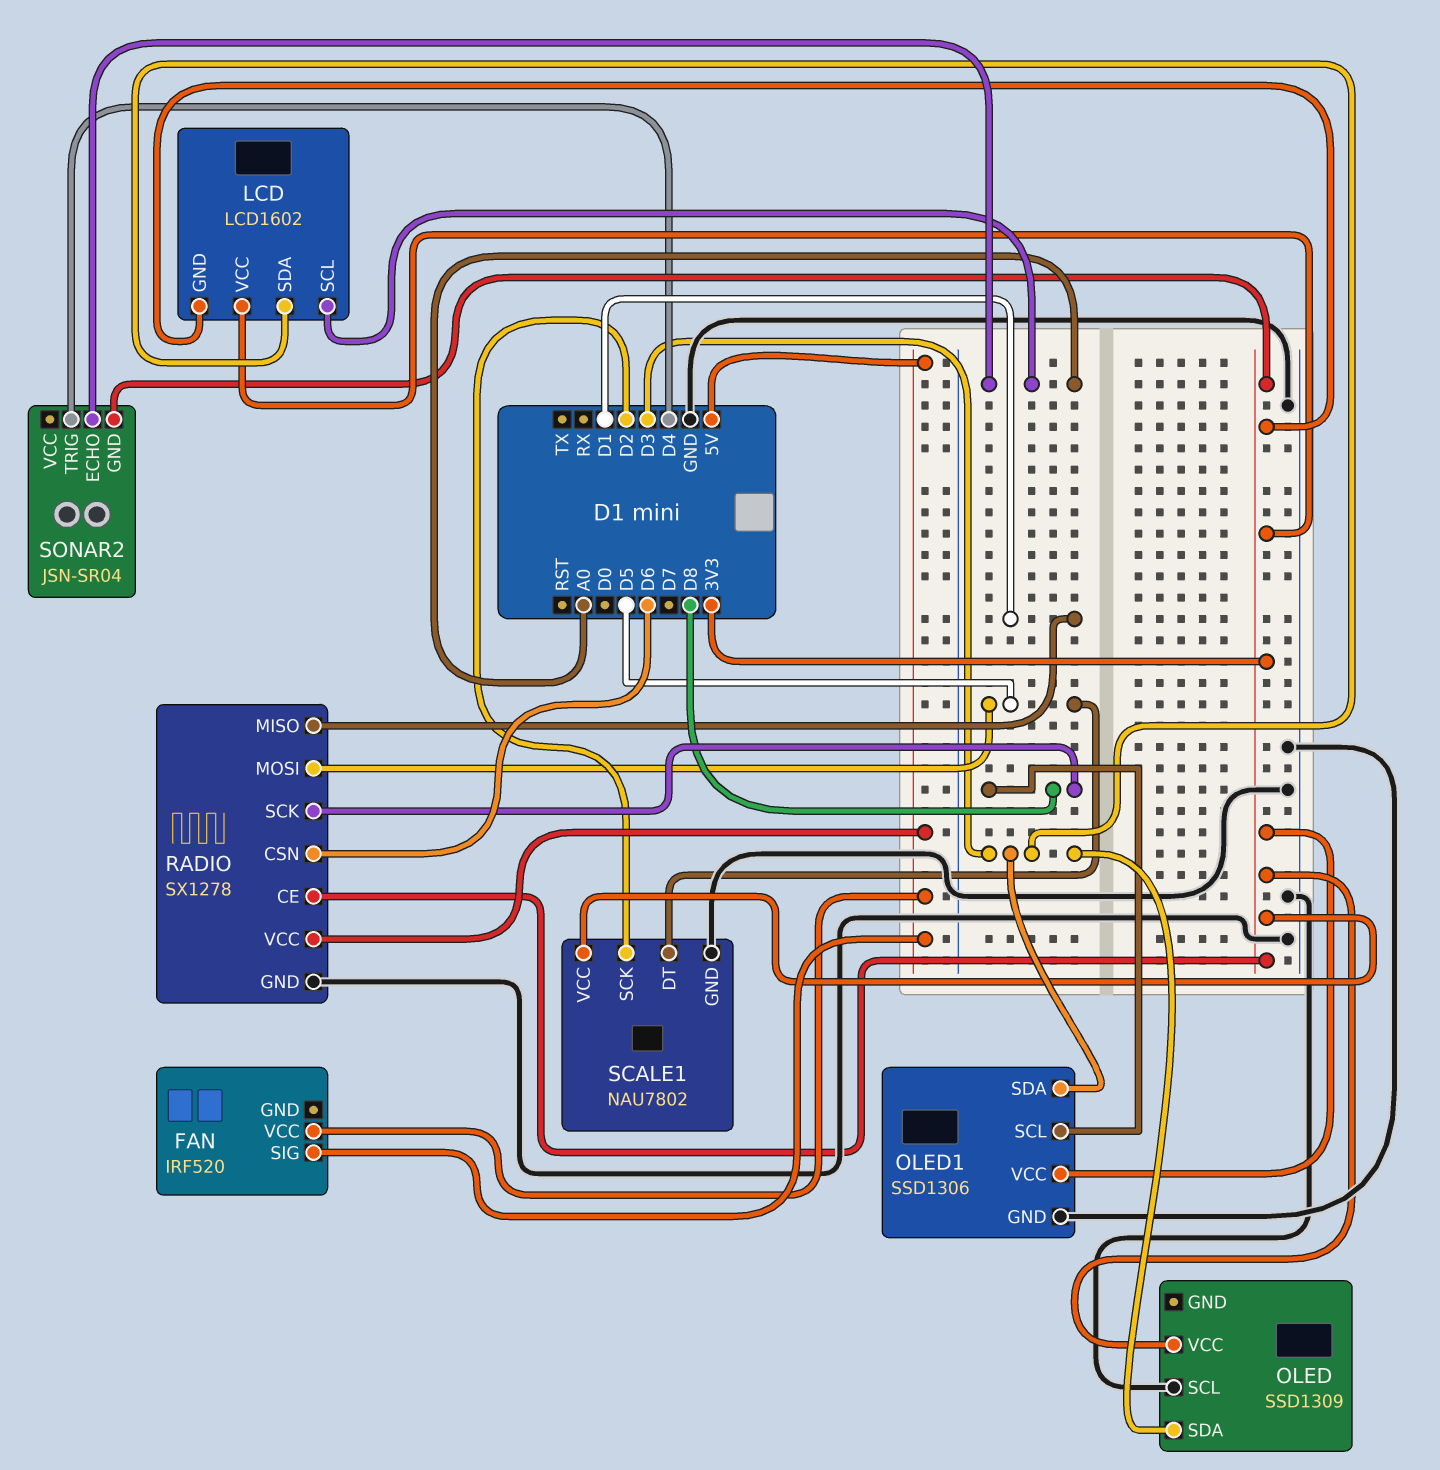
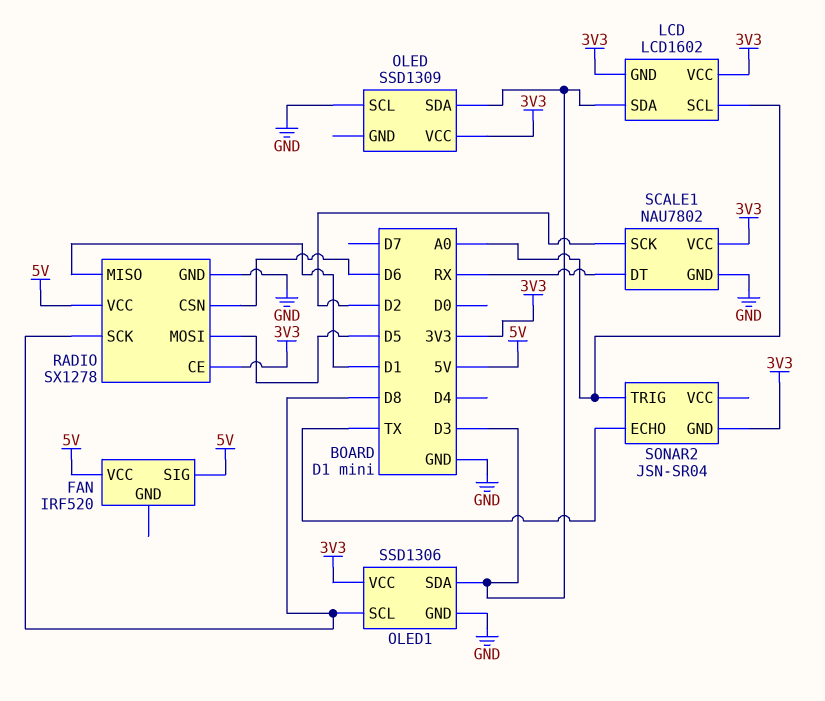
SCALE1 pin DT: D5 -> RX
SONAR2 pin ECHO: A0 -> TX
SONAR2 pin TRIG: D4 -> A0

